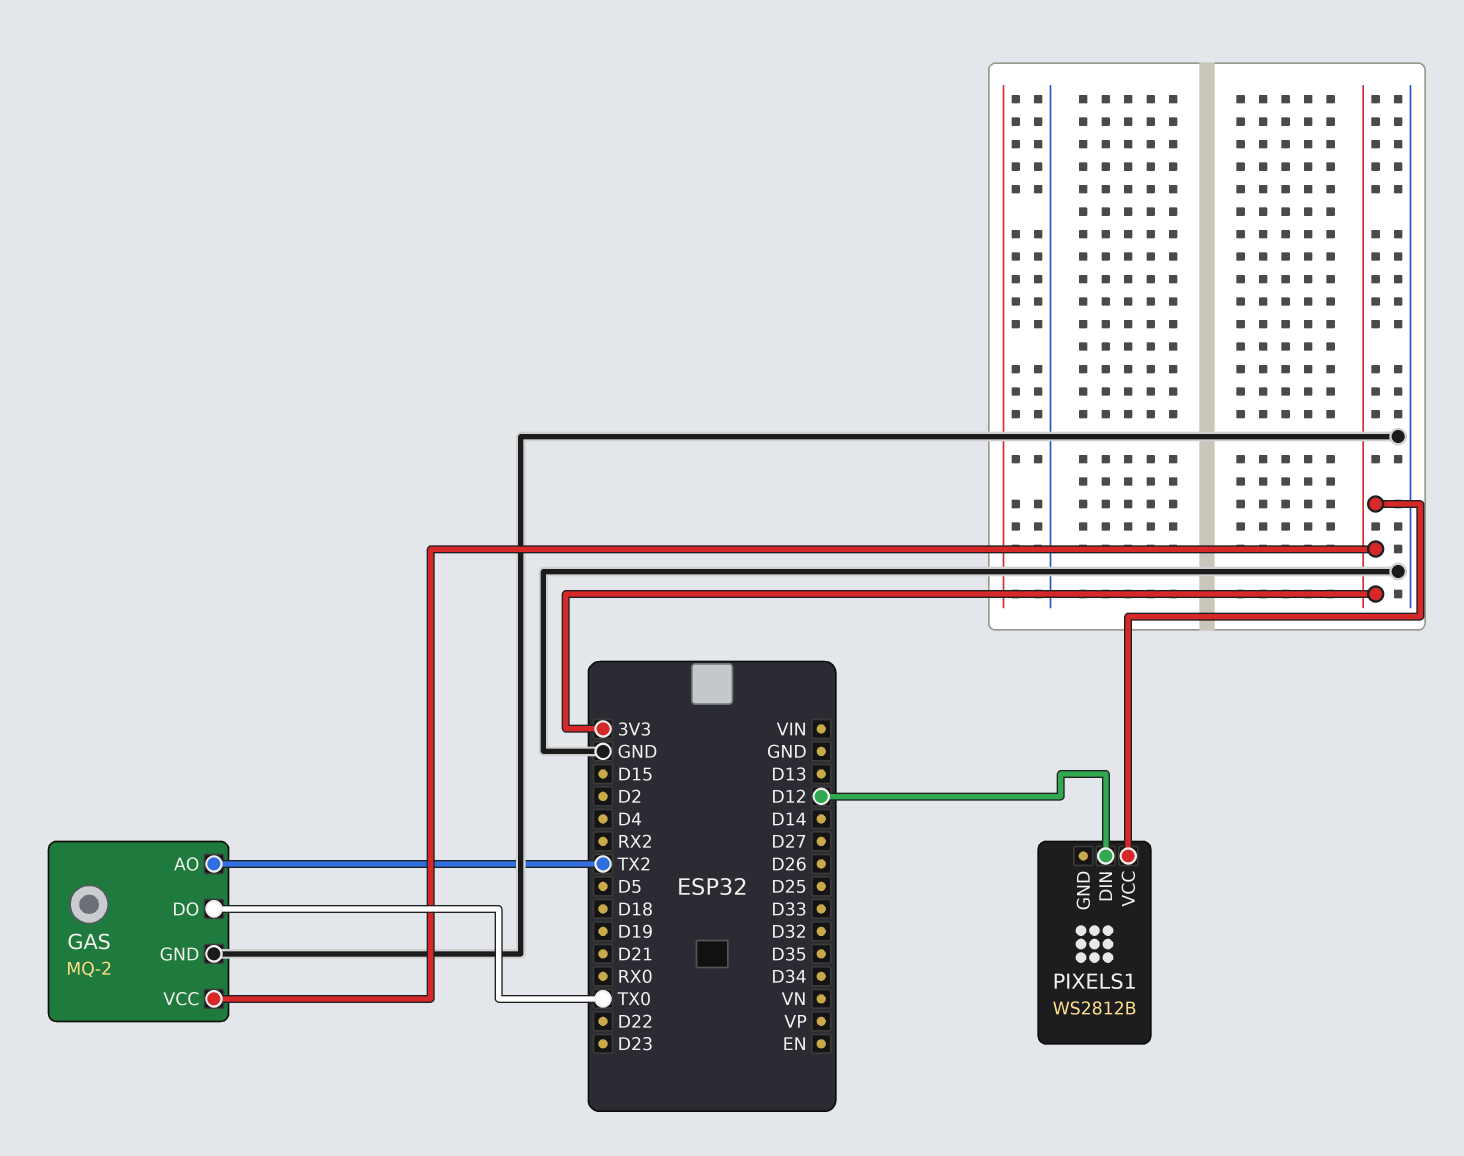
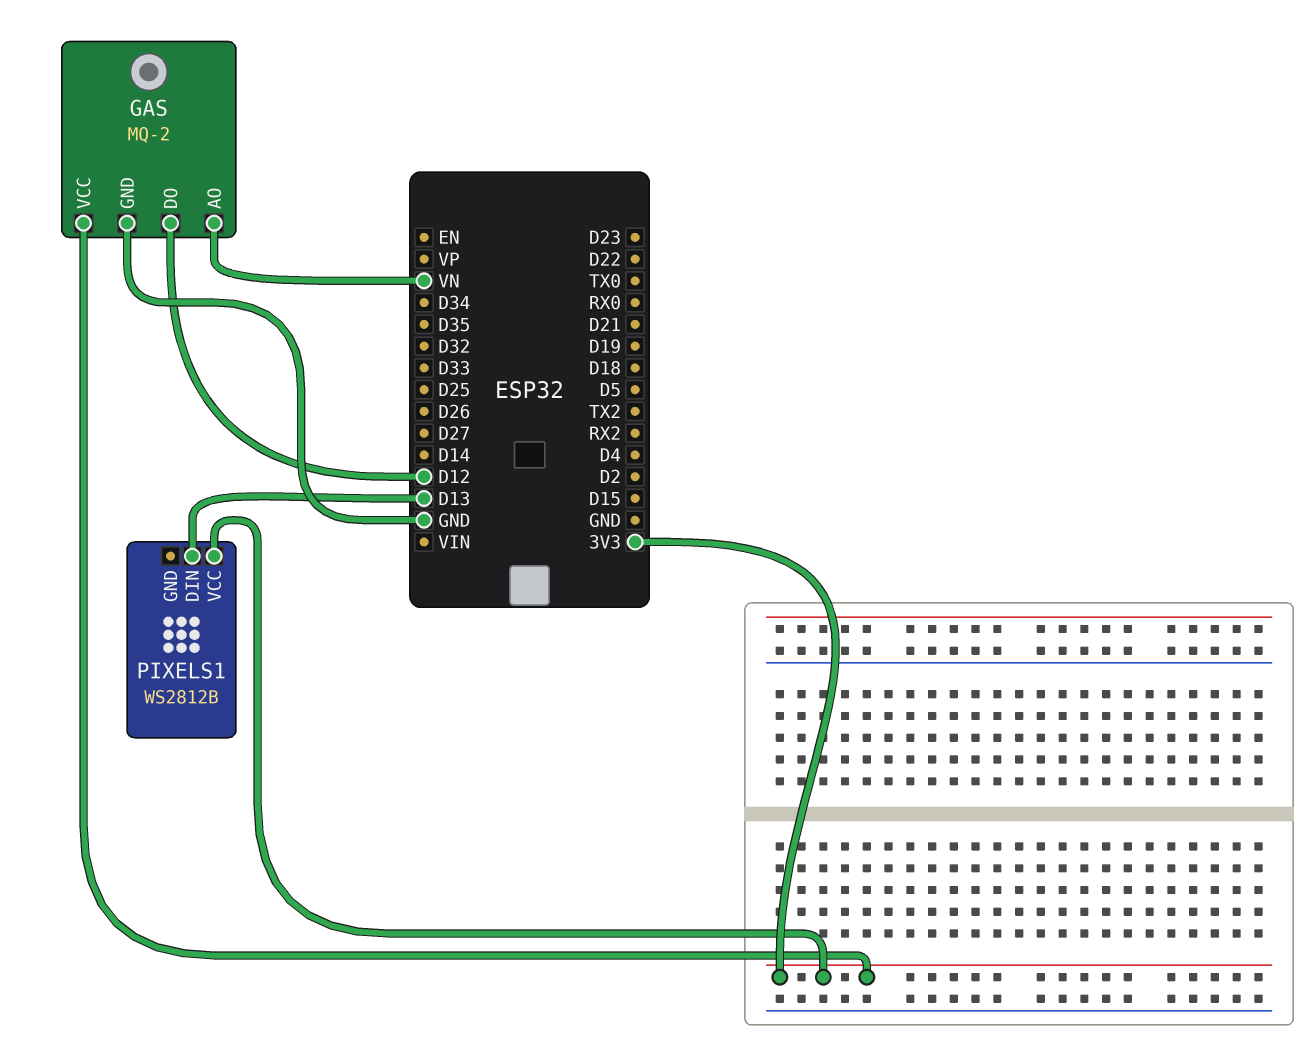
GAS pin AO: TX2 -> VN
GAS pin DO: TX0 -> D12
PIXELS1 pin DIN: D12 -> D13

